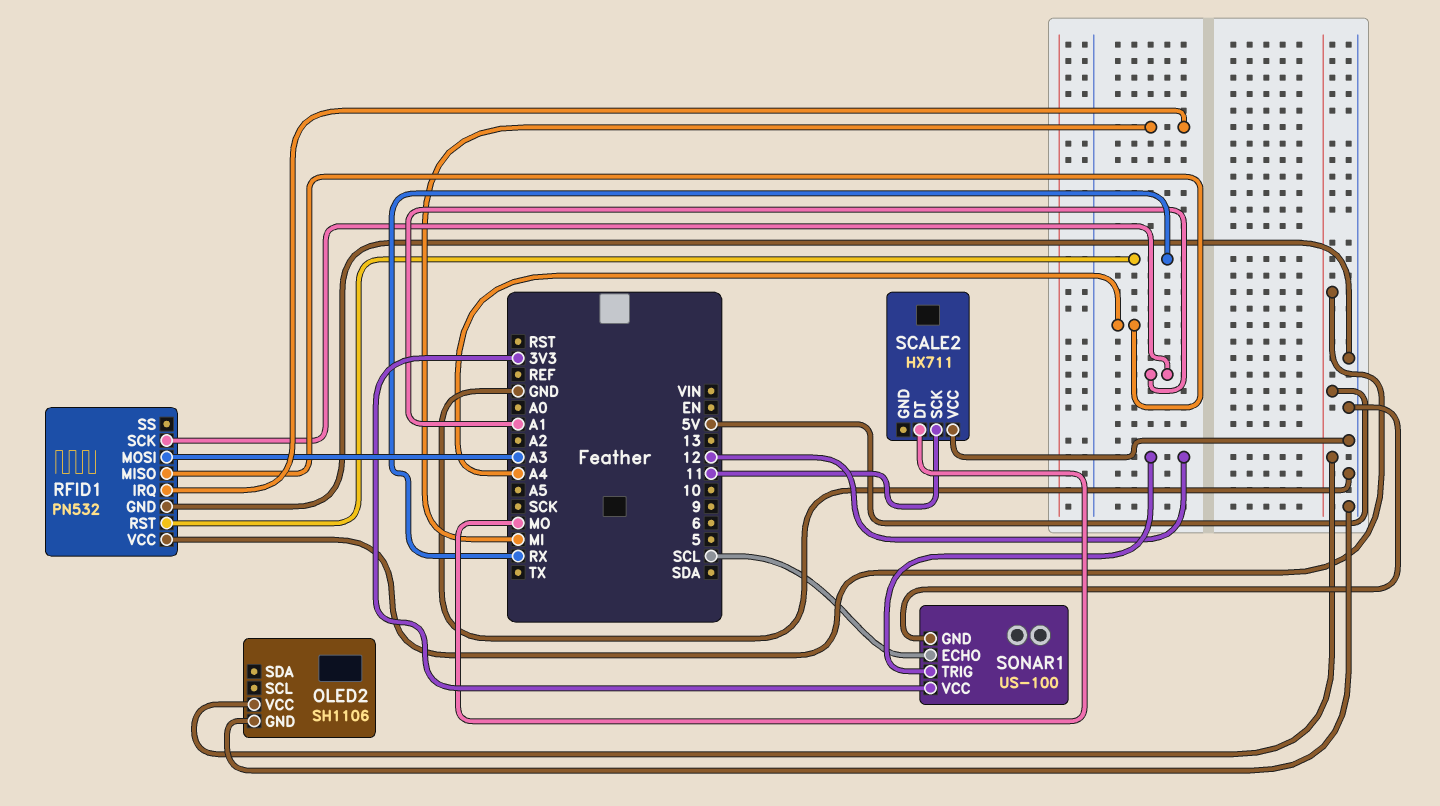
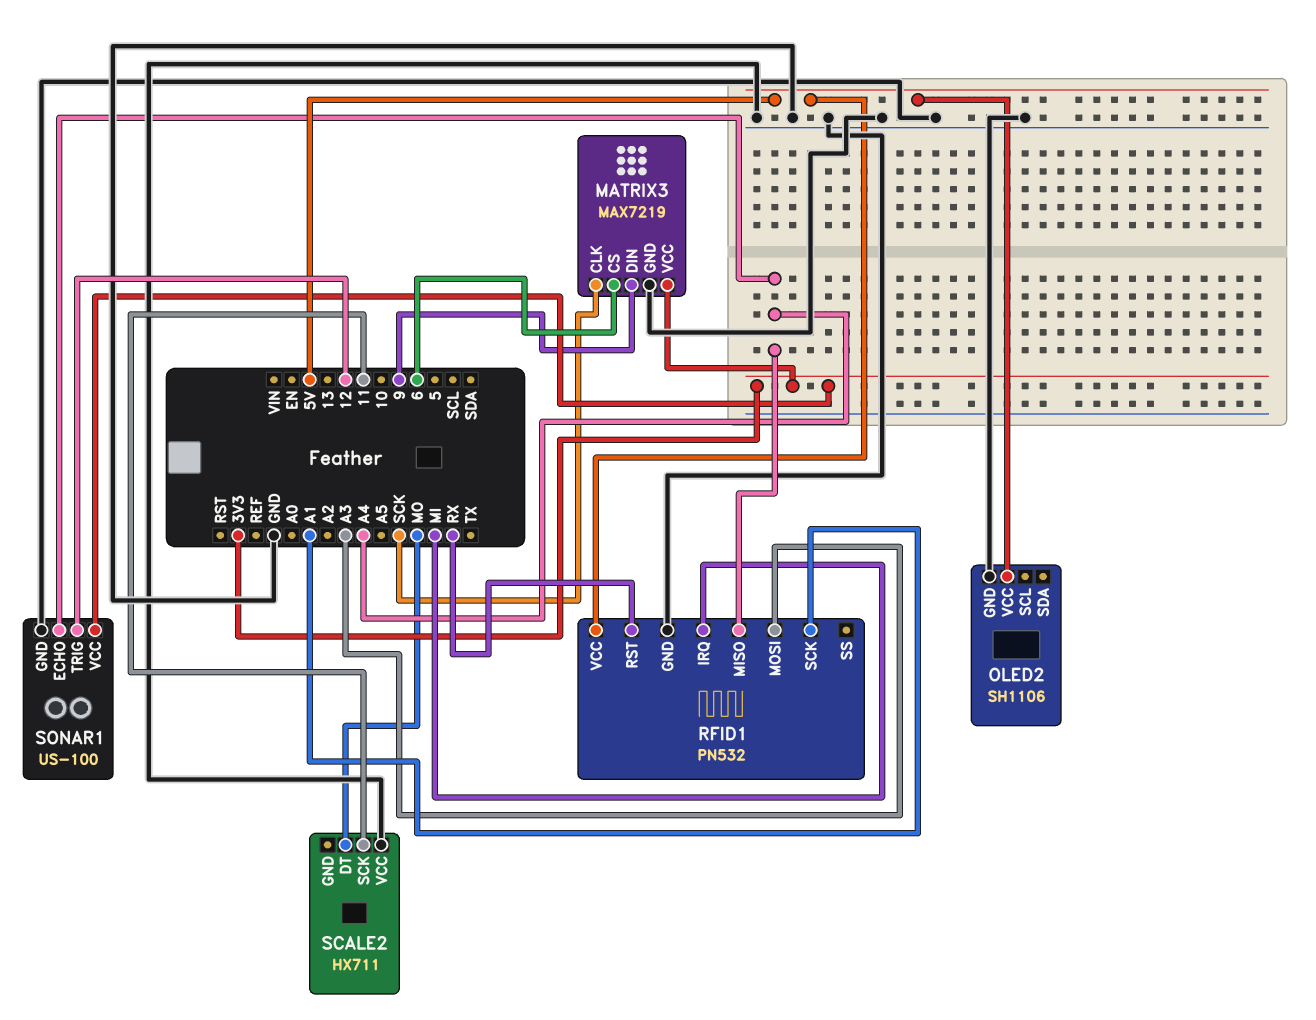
MATRIX3: none -> MAX7219
MATRIX3 pin CLK: none -> SCK
MATRIX3 pin CS: none -> 6
MATRIX3 pin DIN: none -> 9
MATRIX3 pin GND: none -> GND
MATRIX3 pin VCC: none -> 3V3
SONAR1 pin ECHO: SCL -> A4

